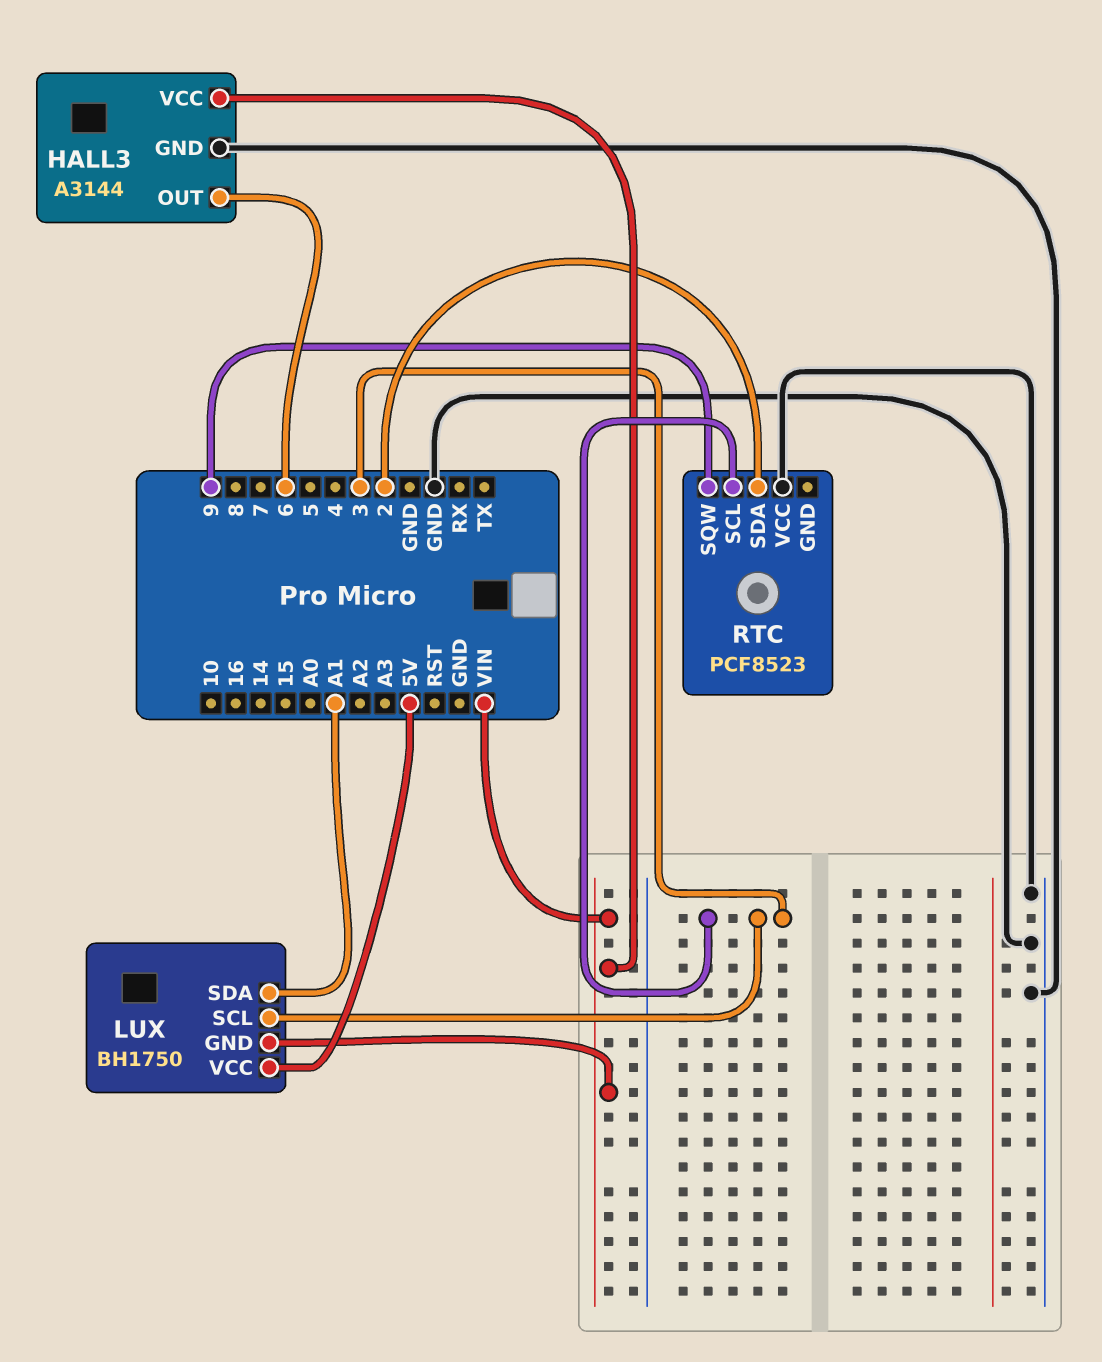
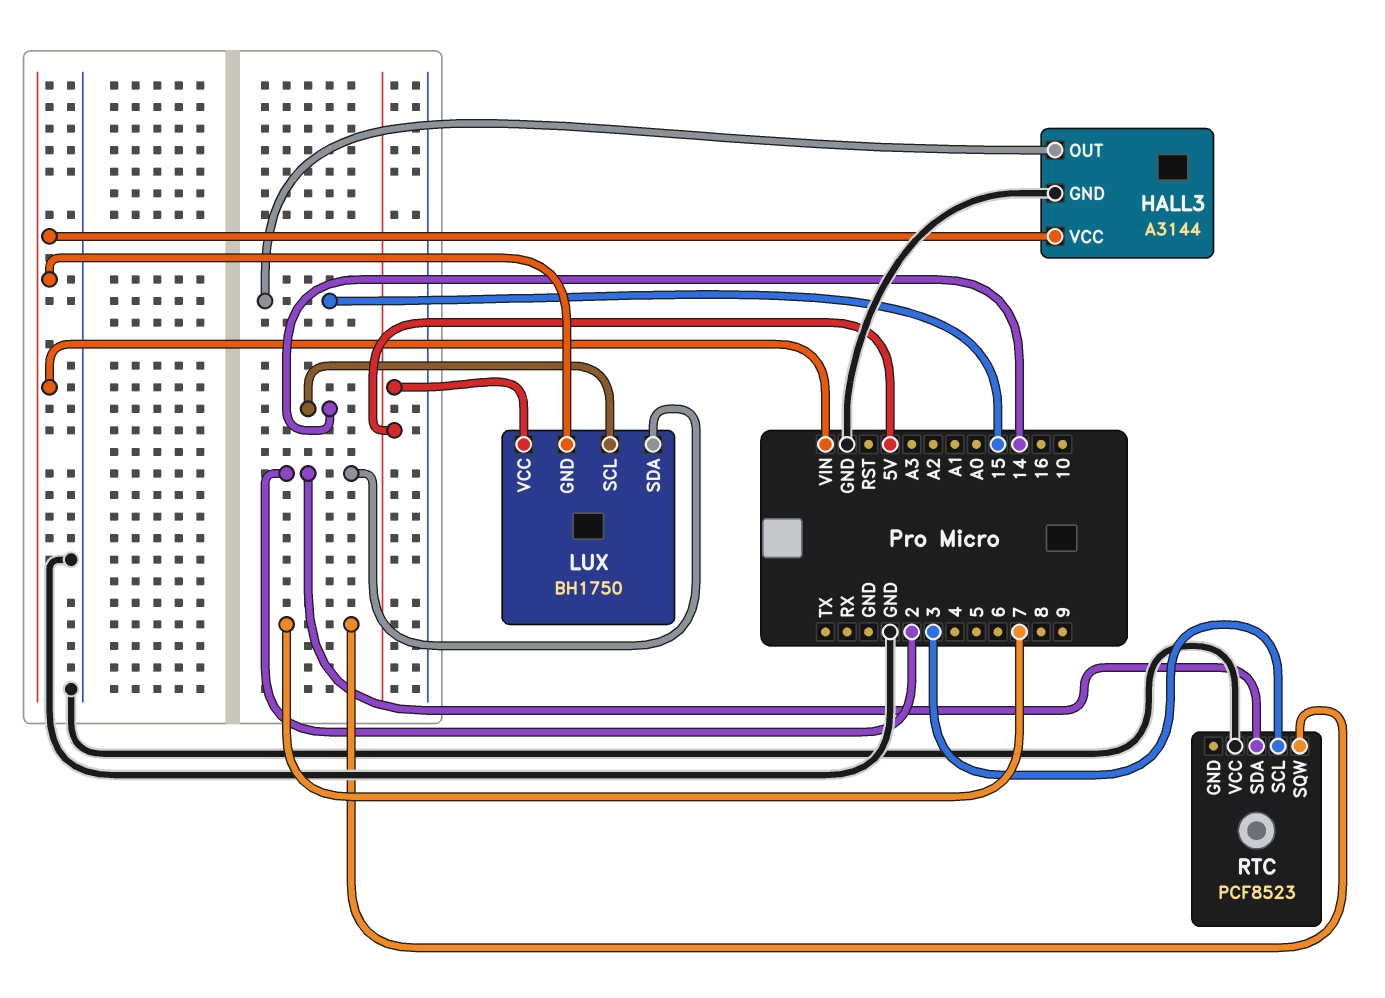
HALL3 pin OUT: 6 -> 15
LUX pin SCL: 3 -> 14
LUX pin SDA: A1 -> 2
RTC pin SQW: 9 -> 7

